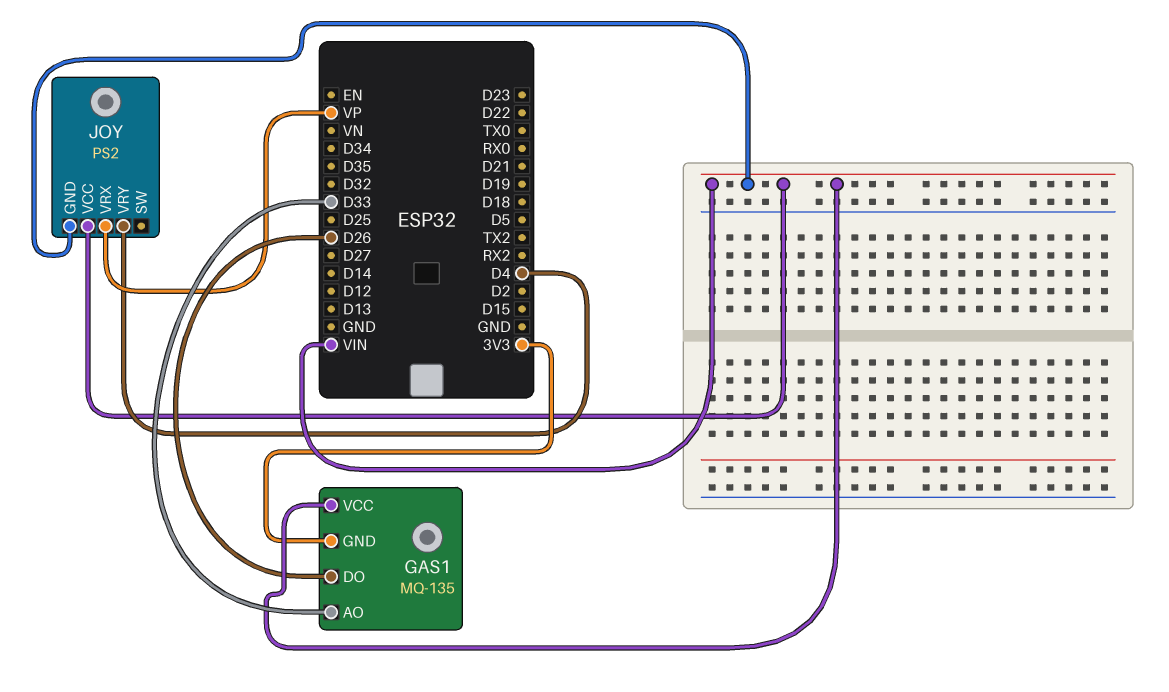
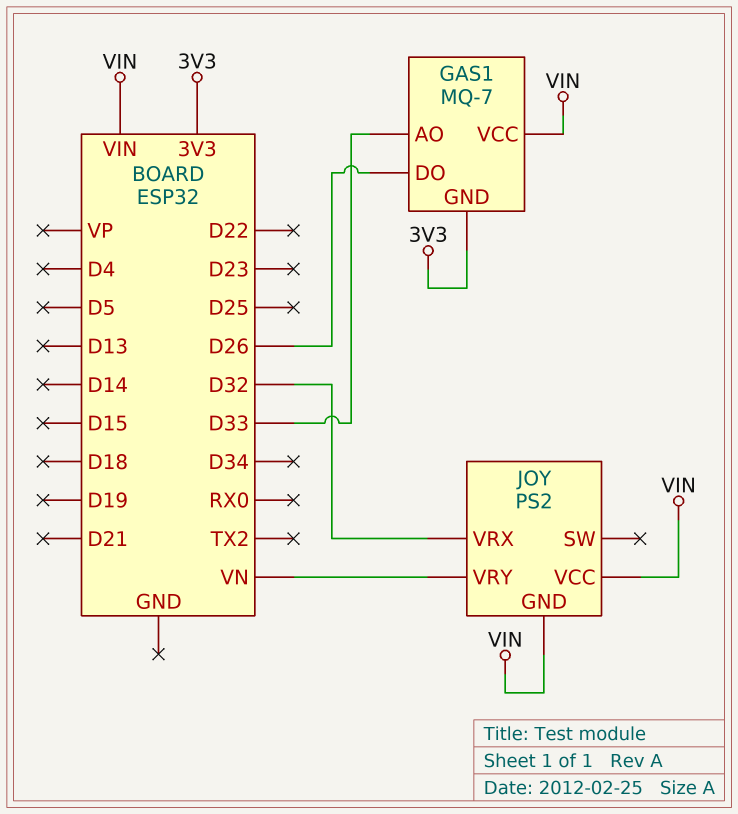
GAS1: MQ-135 -> MQ-7
JOY pin VRX: VP -> D32
JOY pin VRY: D4 -> VN

